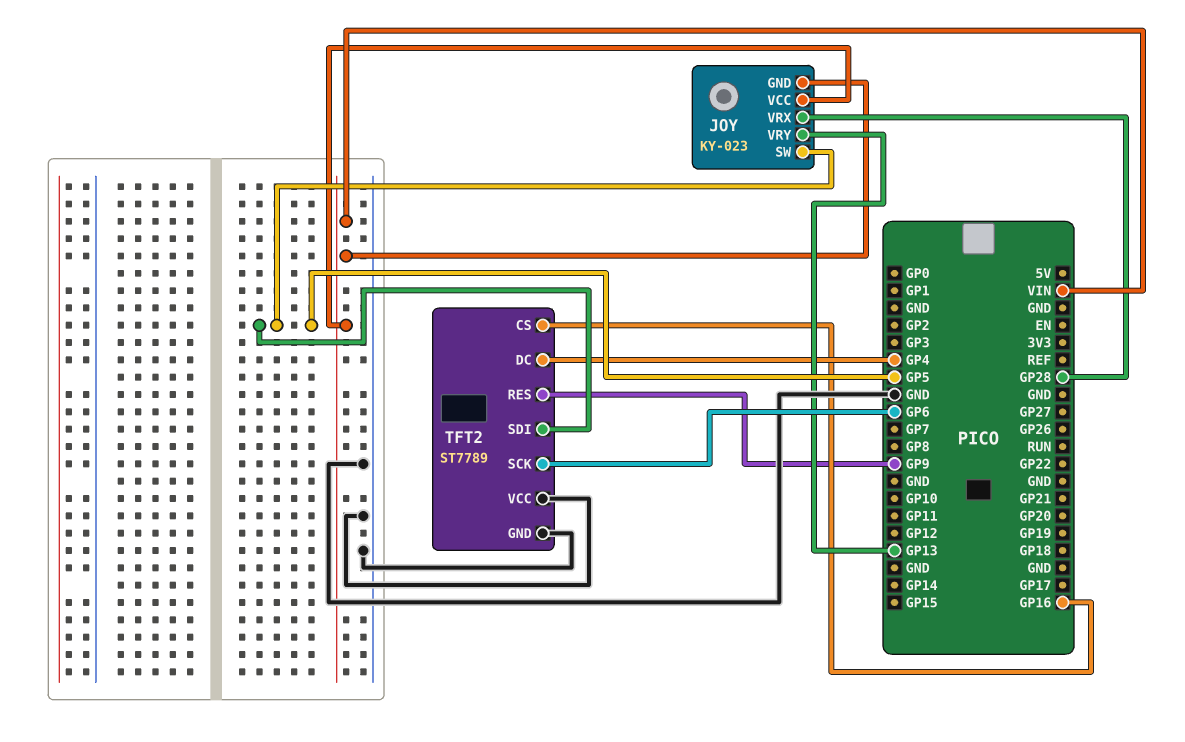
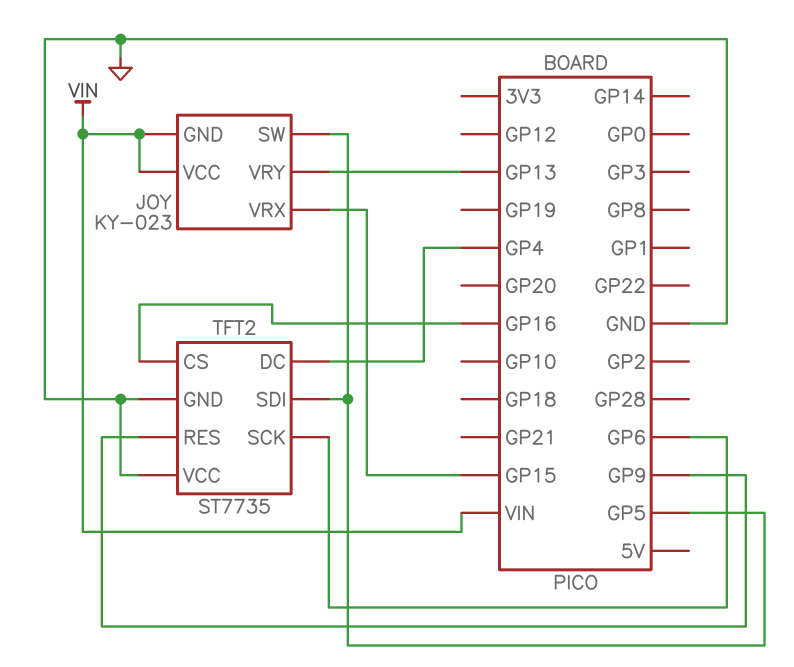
JOY pin VRX: GP28 -> GP15
TFT2: ST7789 -> ST7735

